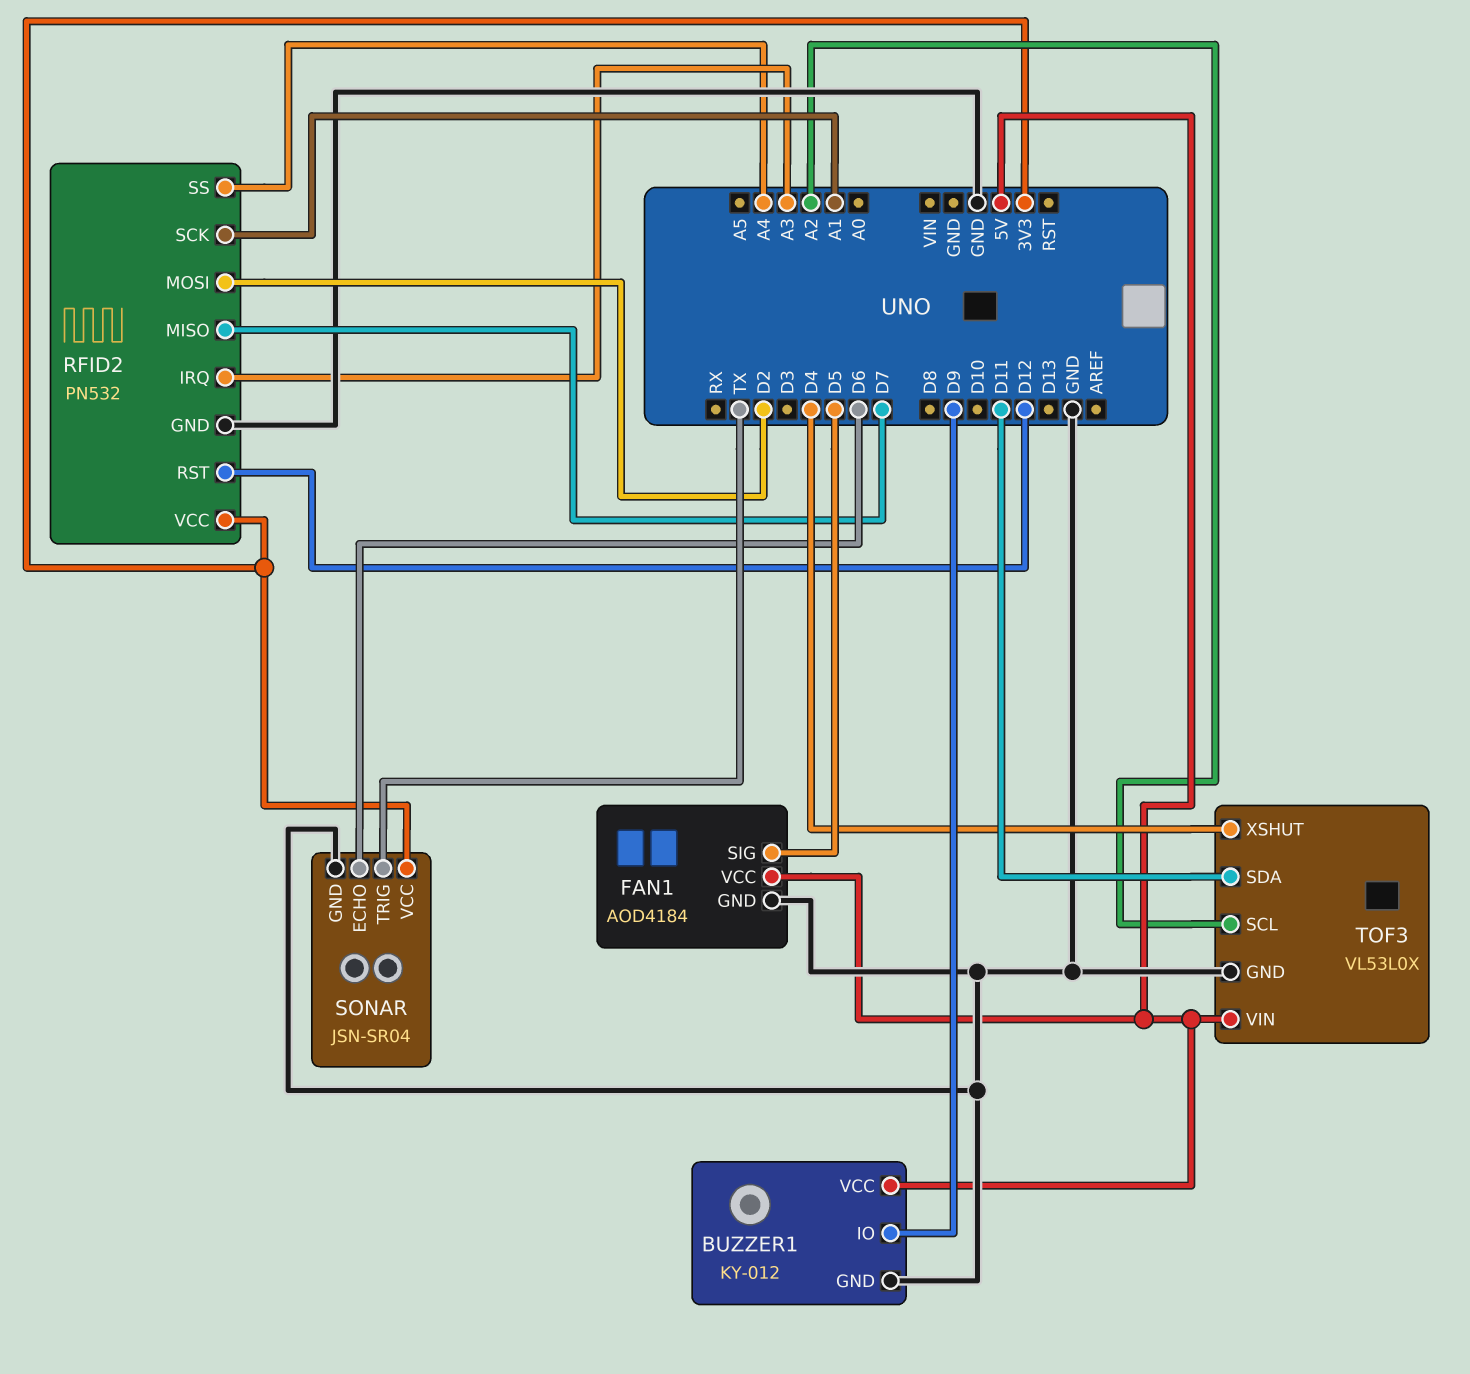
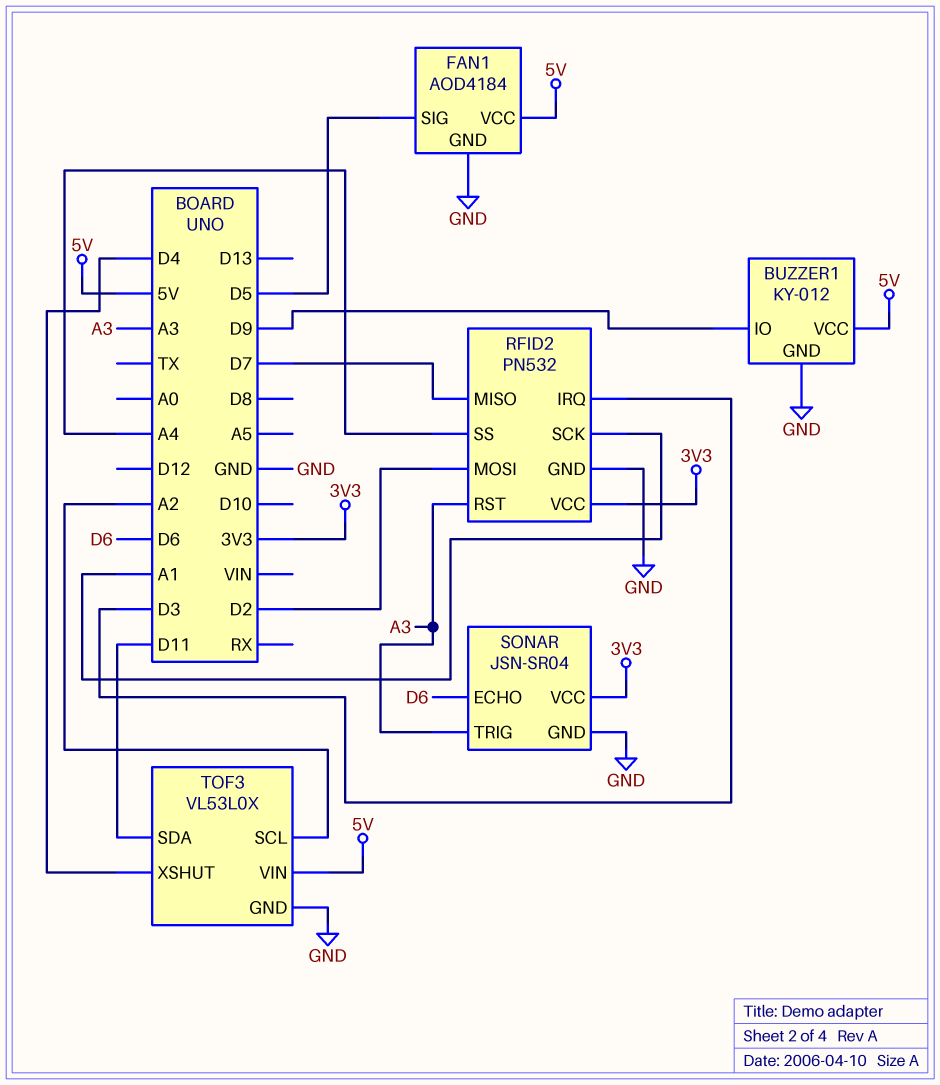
RFID2 pin IRQ: A3 -> D3
RFID2 pin RST: D12 -> A3
SONAR pin TRIG: TX -> A3

